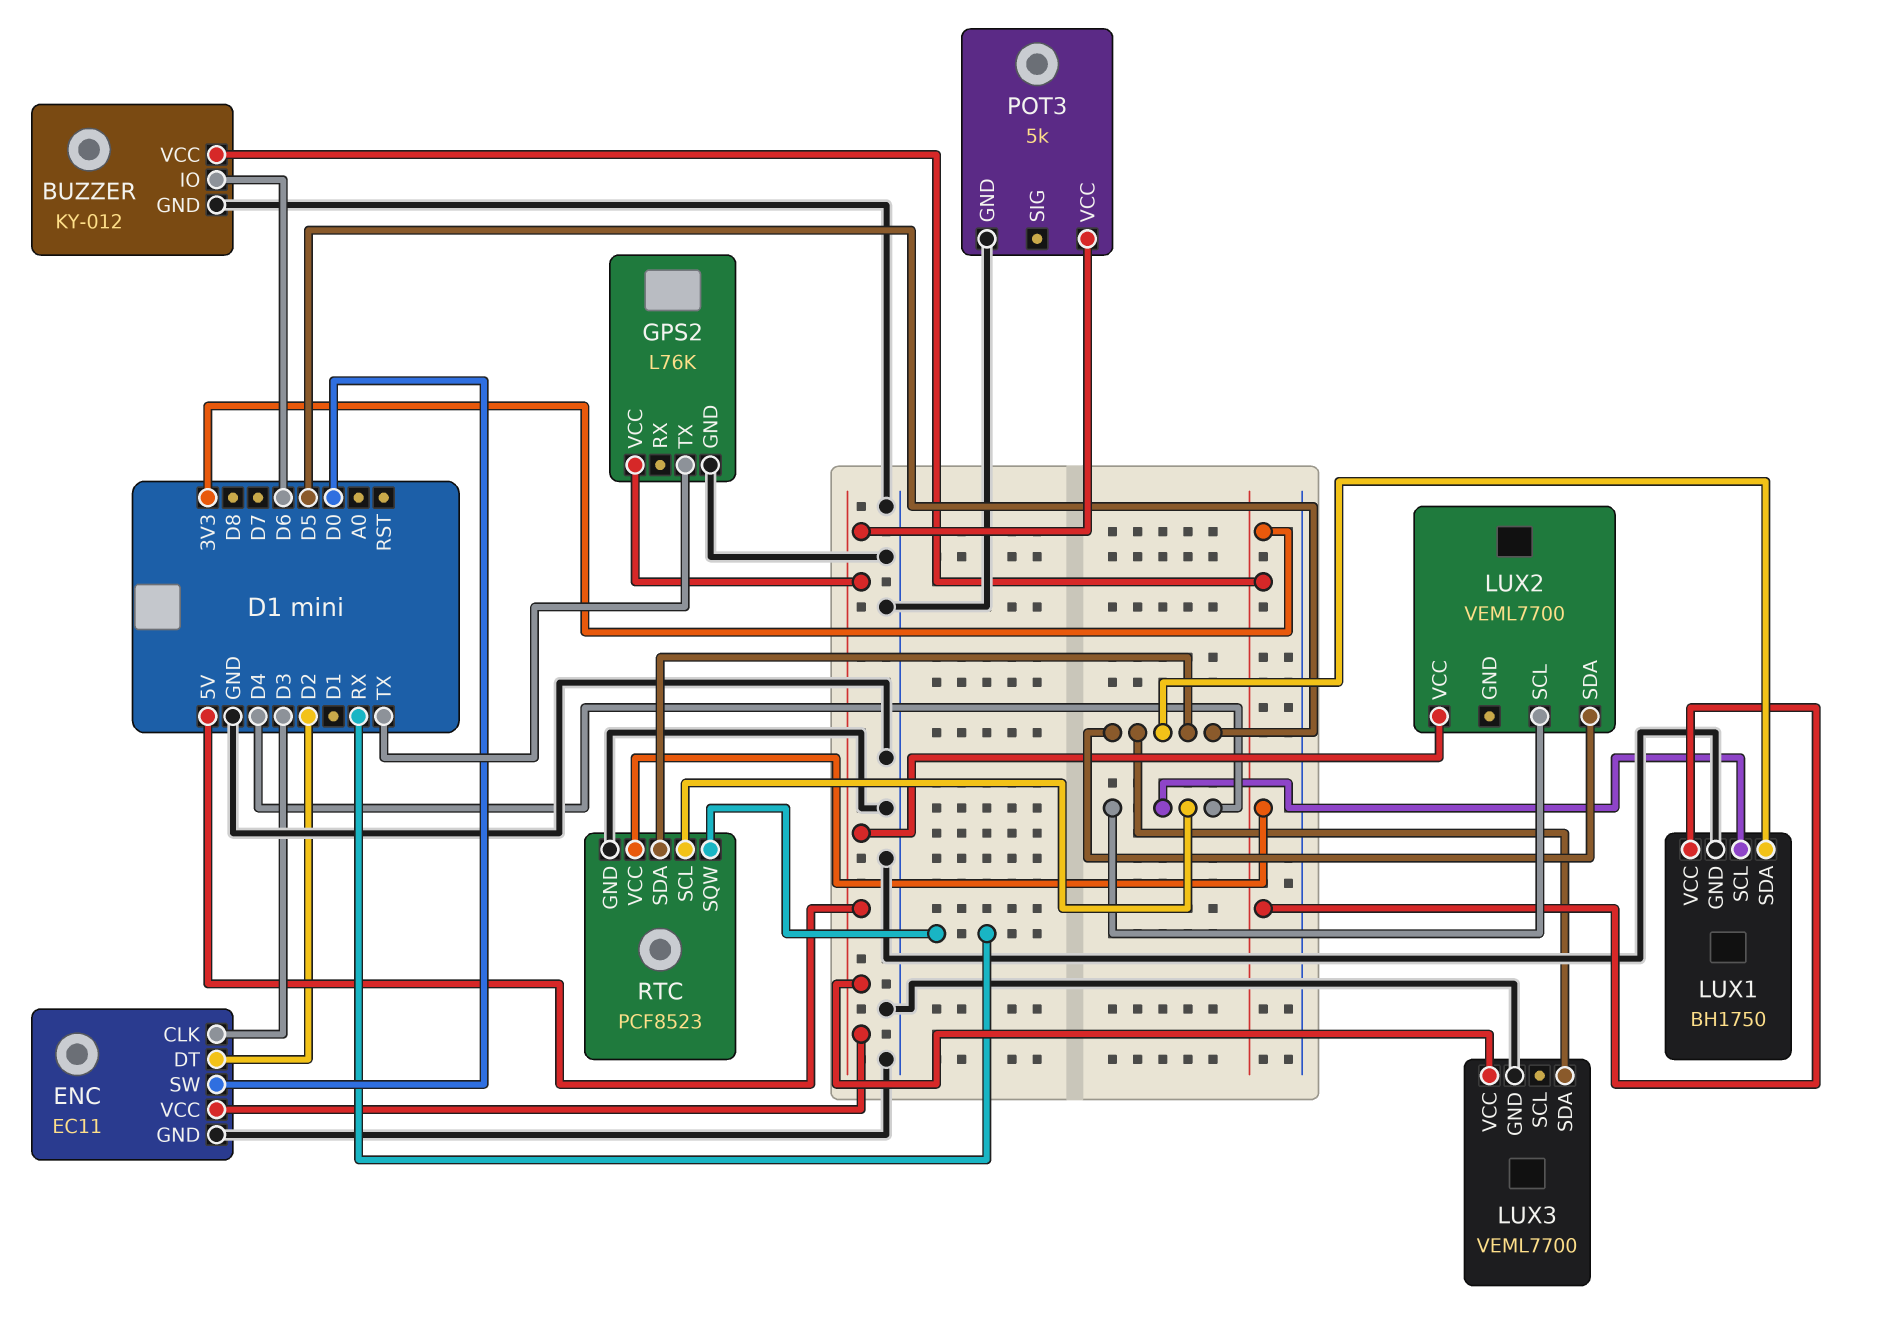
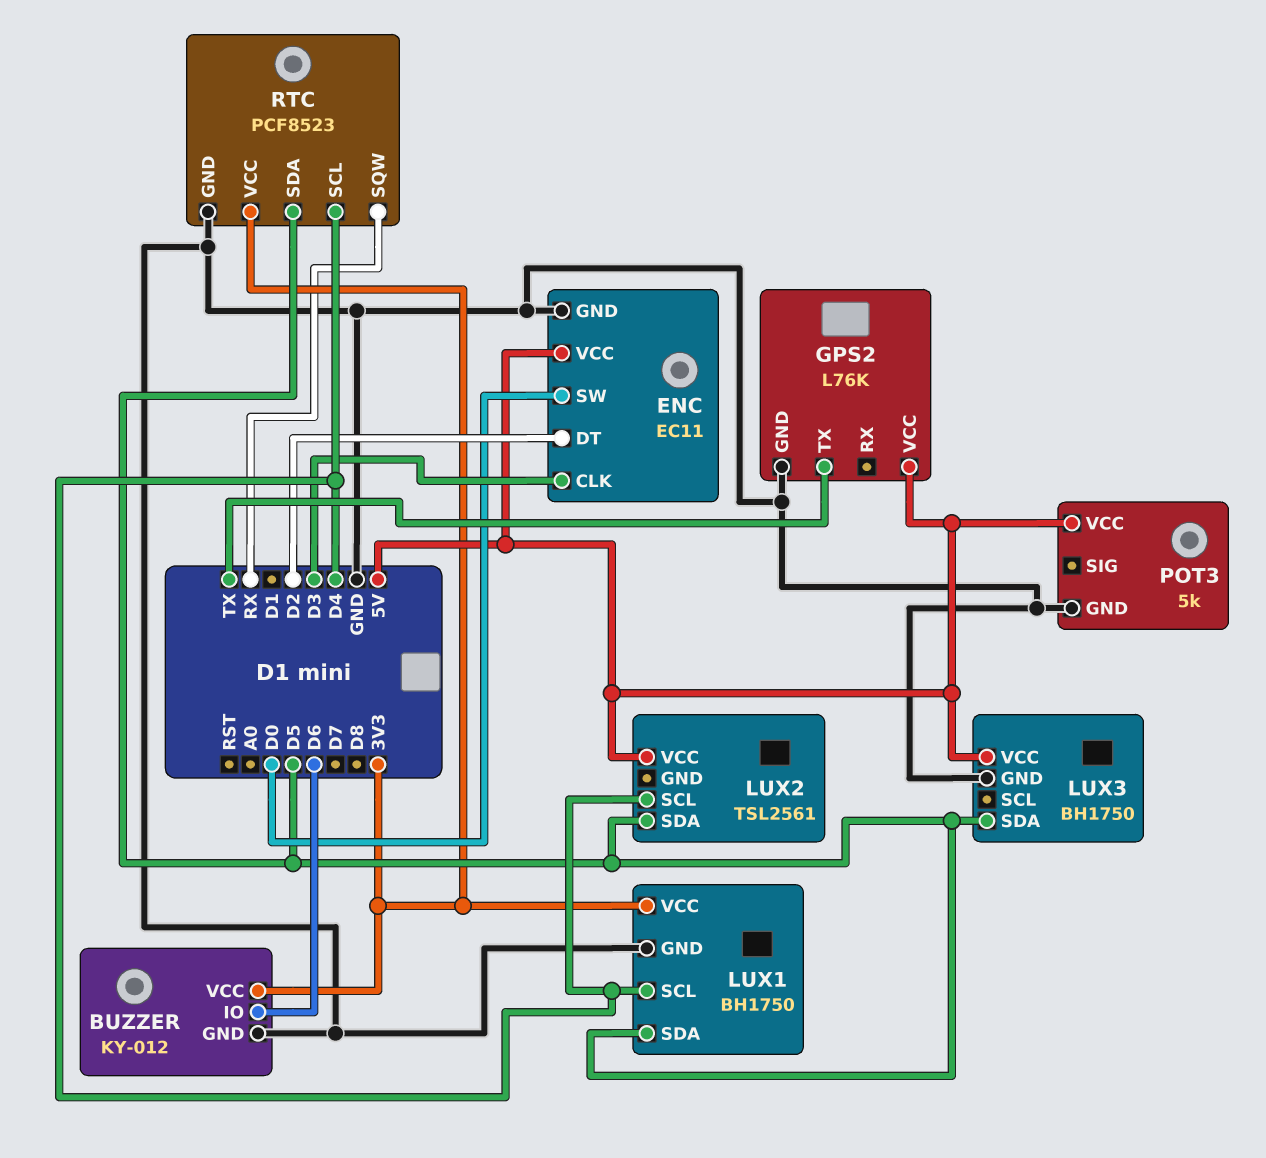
LUX2: VEML7700 -> TSL2561
LUX3: VEML7700 -> BH1750

